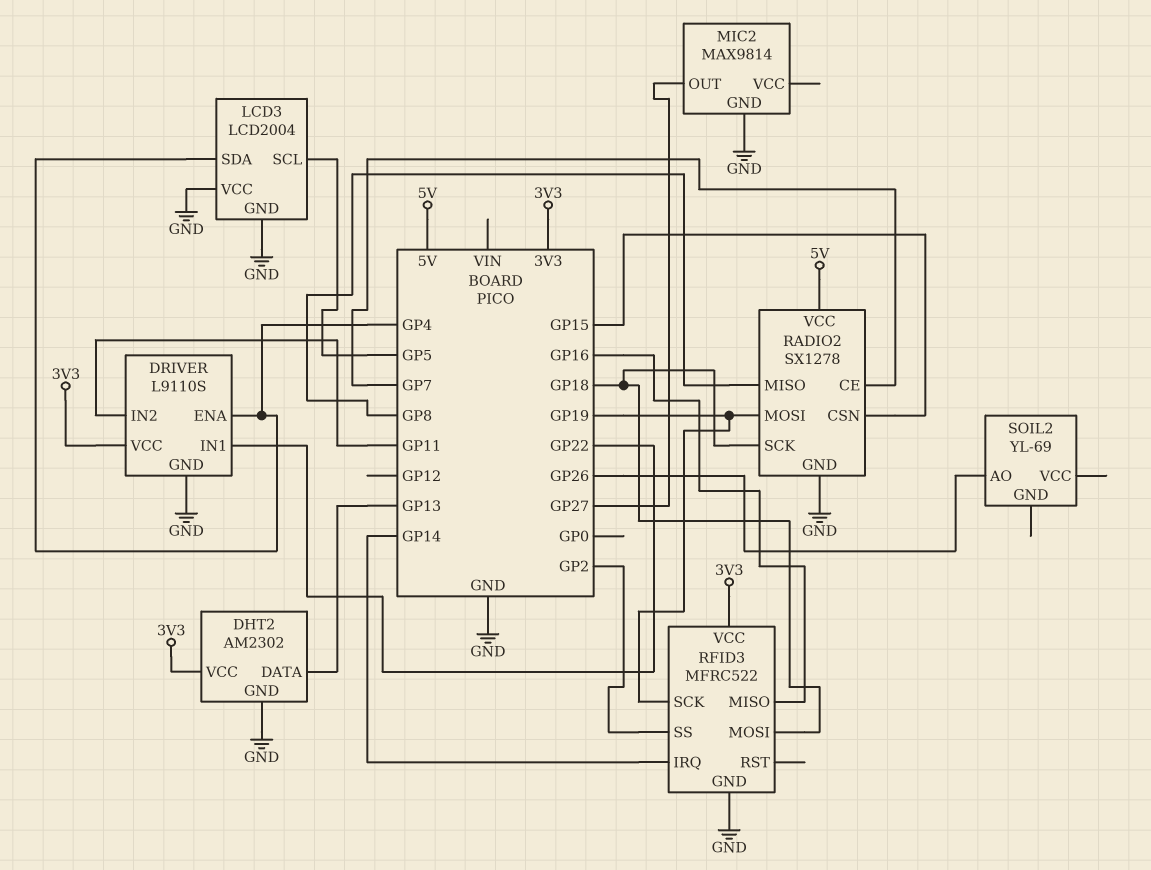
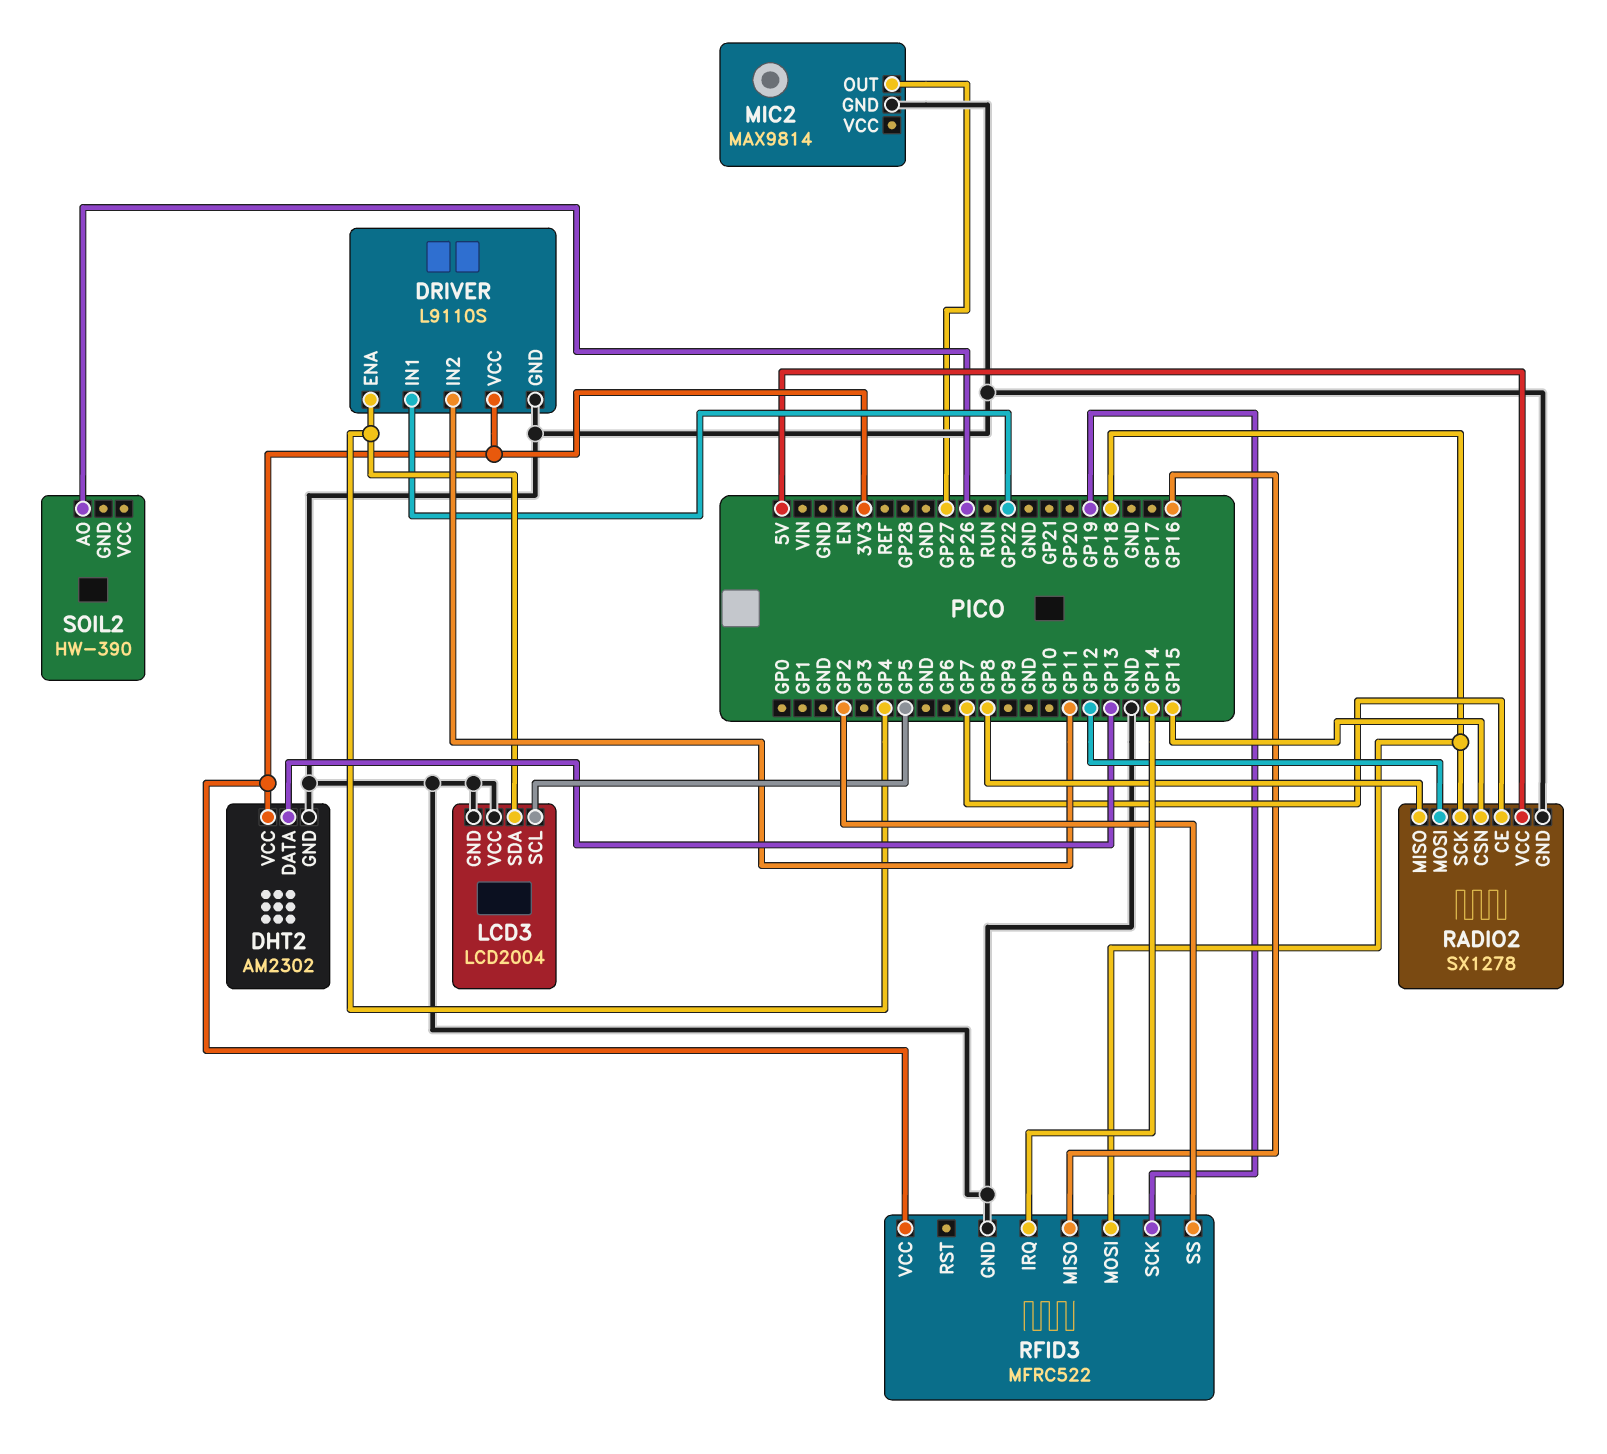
RADIO2 pin MOSI: GP19 -> GP12
SOIL2: YL-69 -> HW-390

